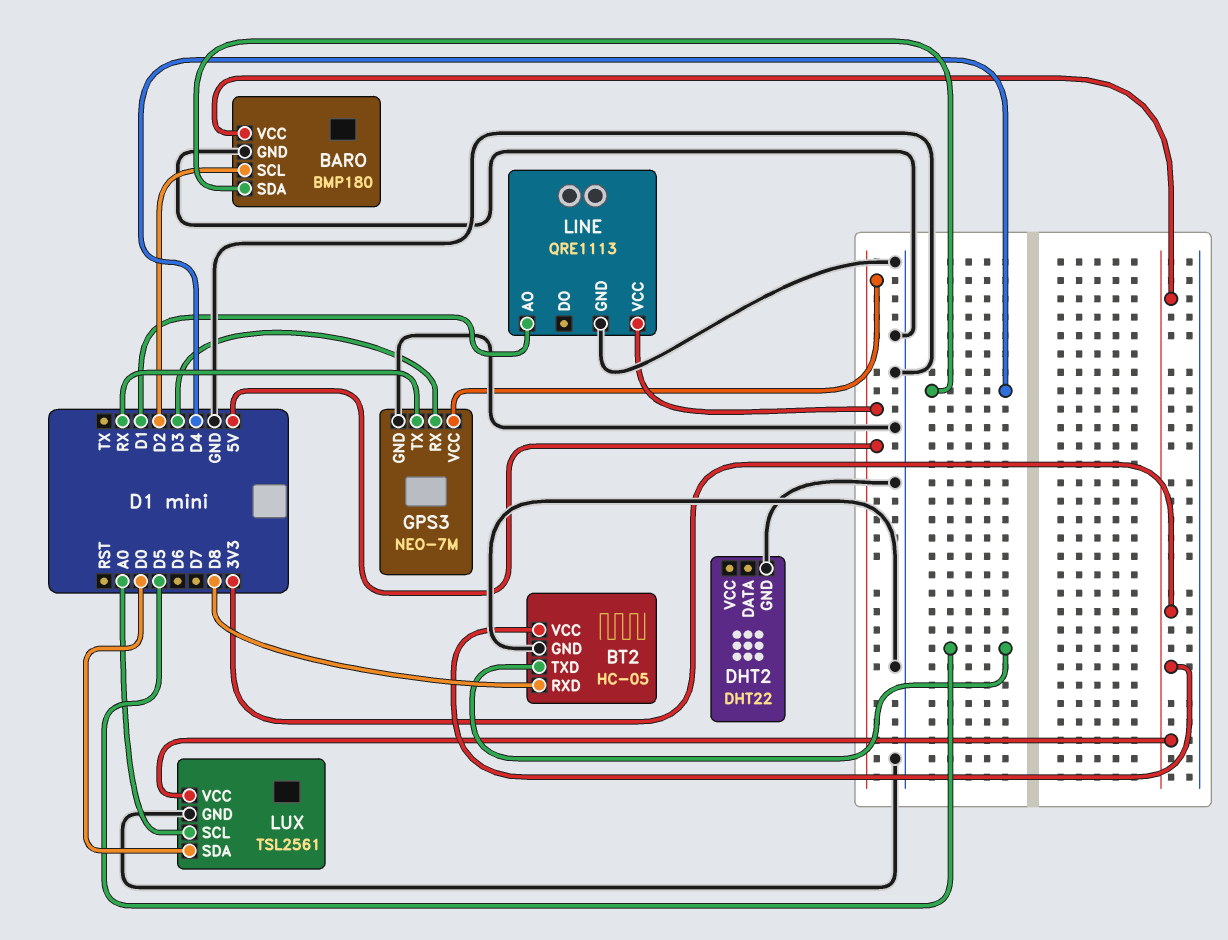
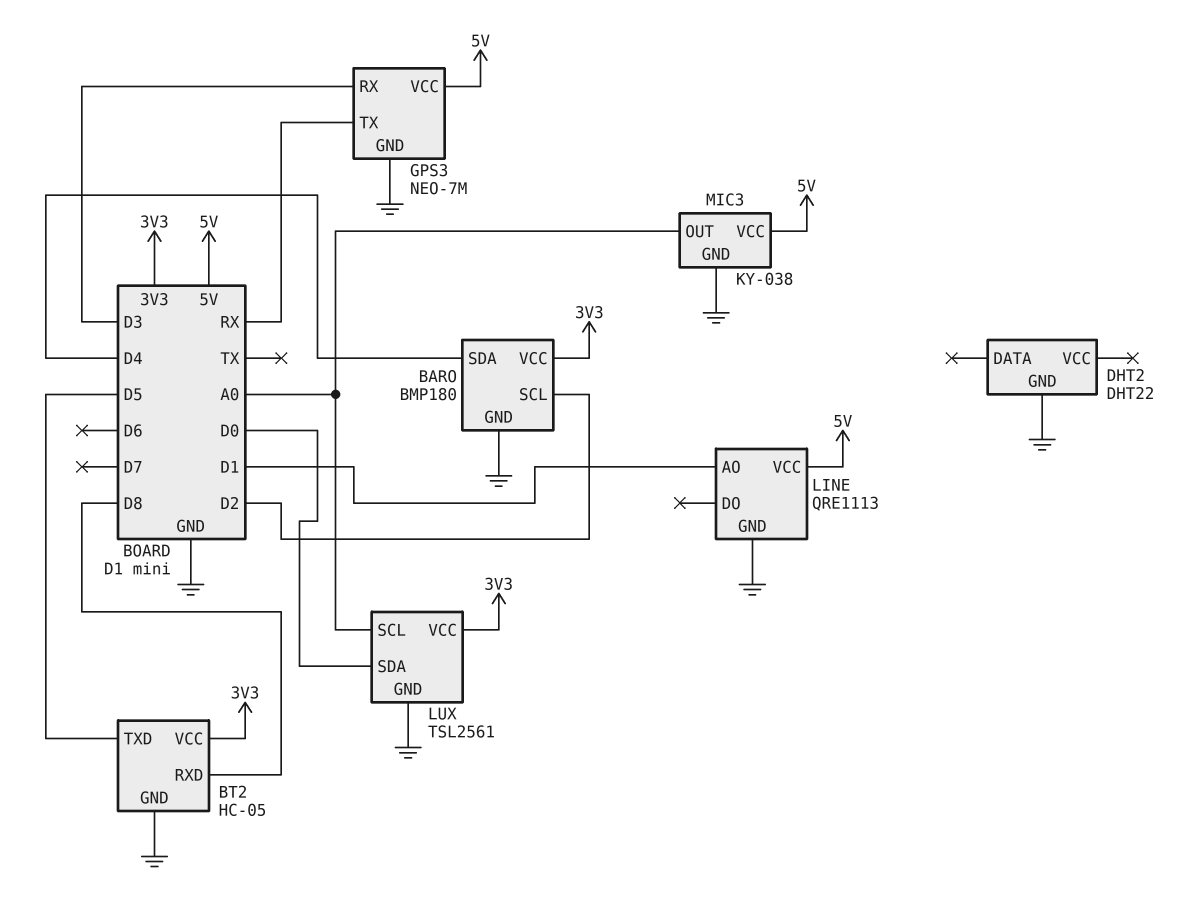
MIC3: none -> KY-038
MIC3 pin GND: none -> GND
MIC3 pin OUT: none -> A0
MIC3 pin VCC: none -> 5V

